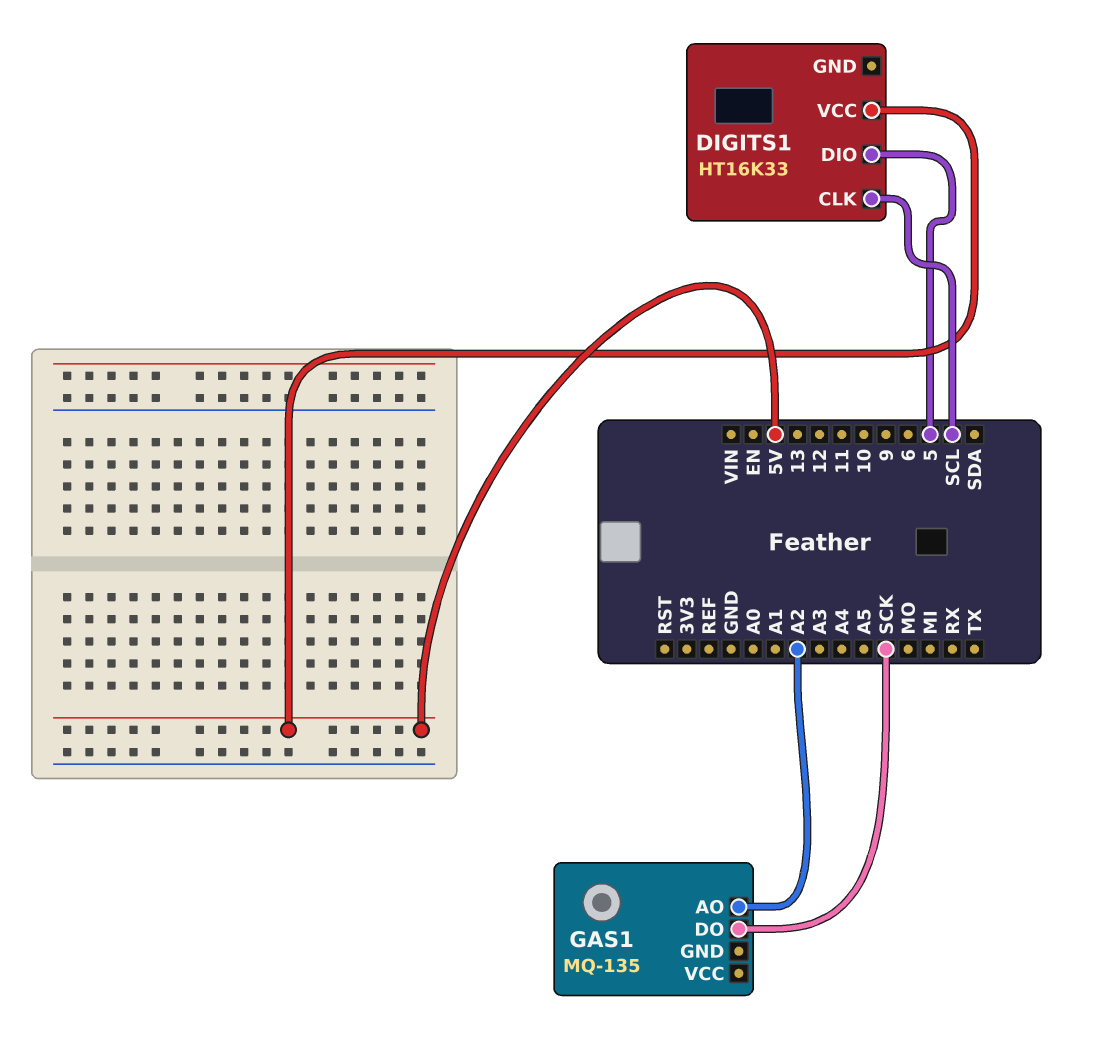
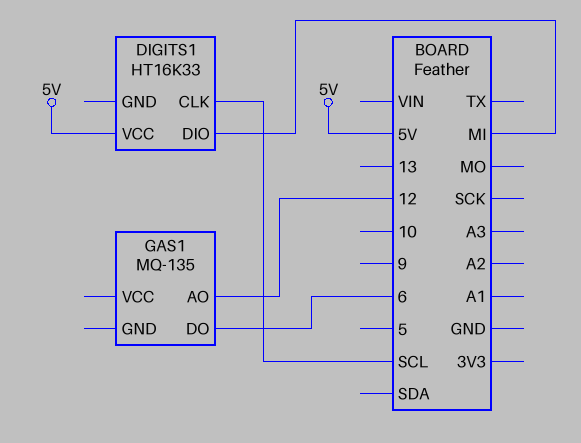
DIGITS1 pin DIO: 5 -> MI
GAS1 pin AO: A2 -> 12
GAS1 pin DO: SCK -> 6

